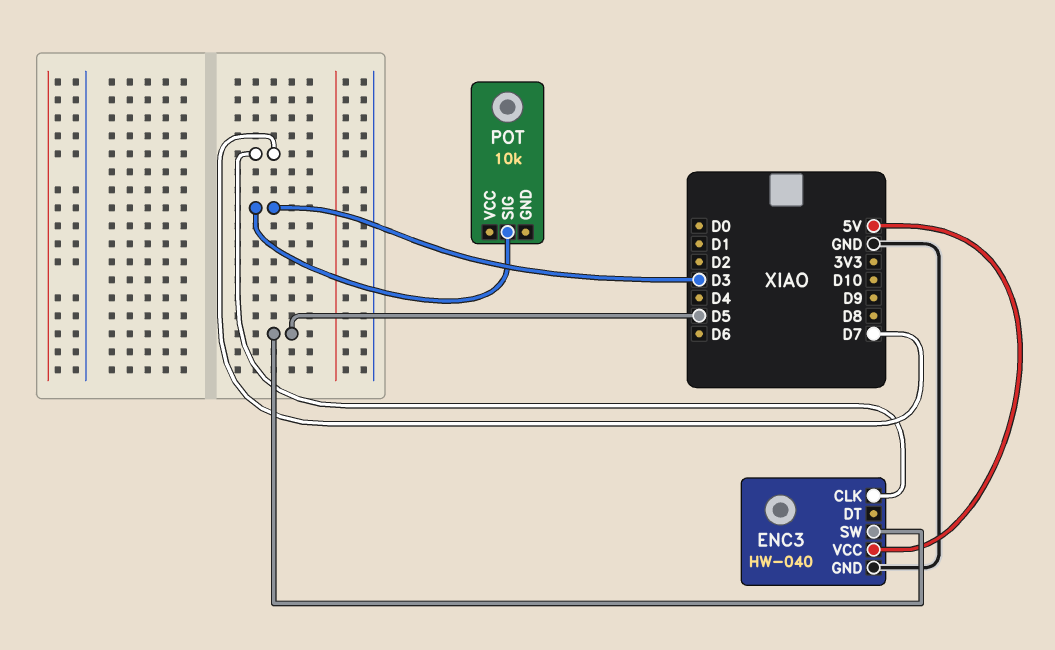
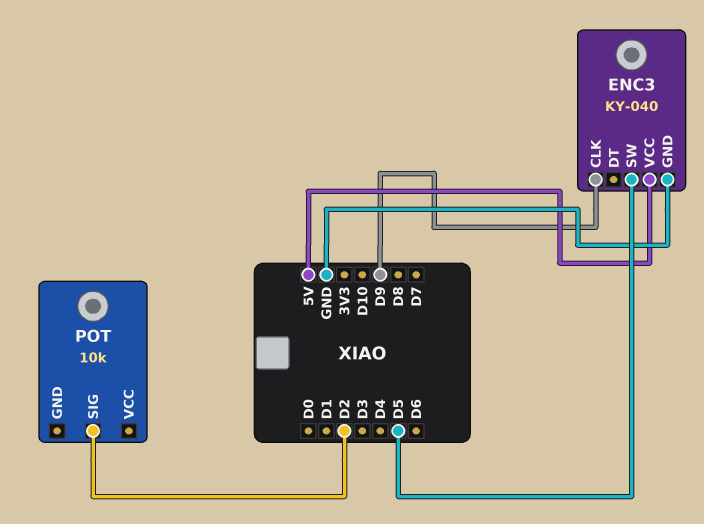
ENC3: HW-040 -> KY-040
ENC3 pin CLK: D7 -> D9
POT pin SIG: D3 -> D2

